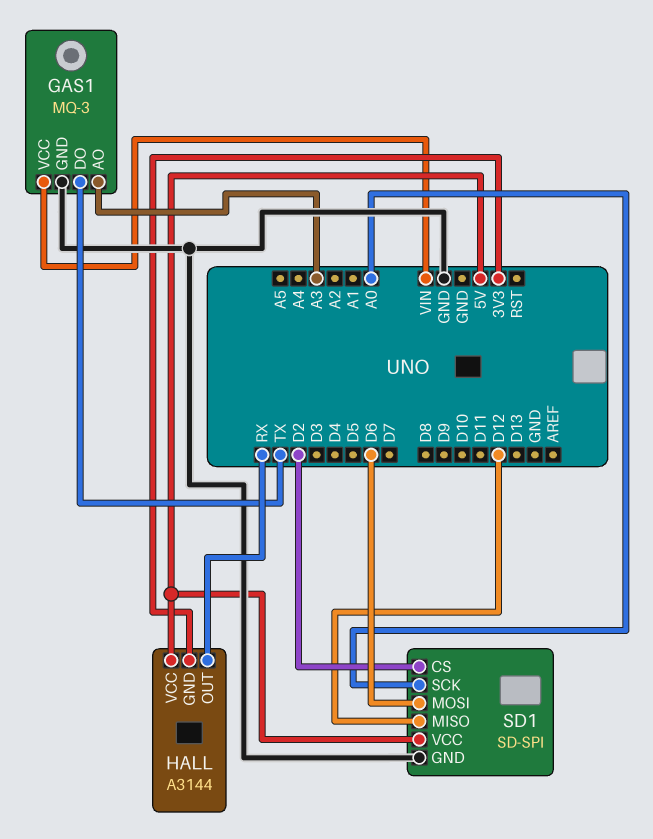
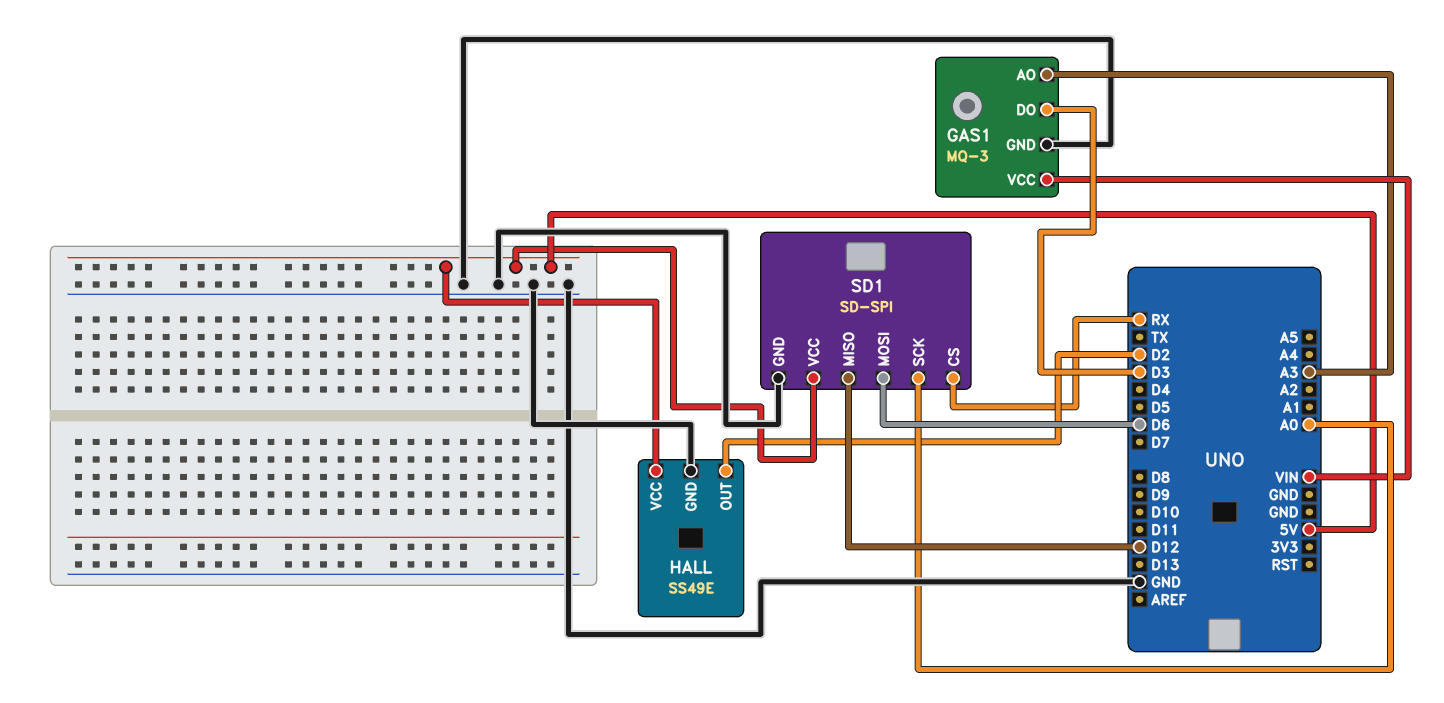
GAS1 pin DO: TX -> D3
HALL: A3144 -> SS49E
HALL pin GND: 3V3 -> GND
HALL pin OUT: RX -> D2
SD1 pin CS: D2 -> RX

